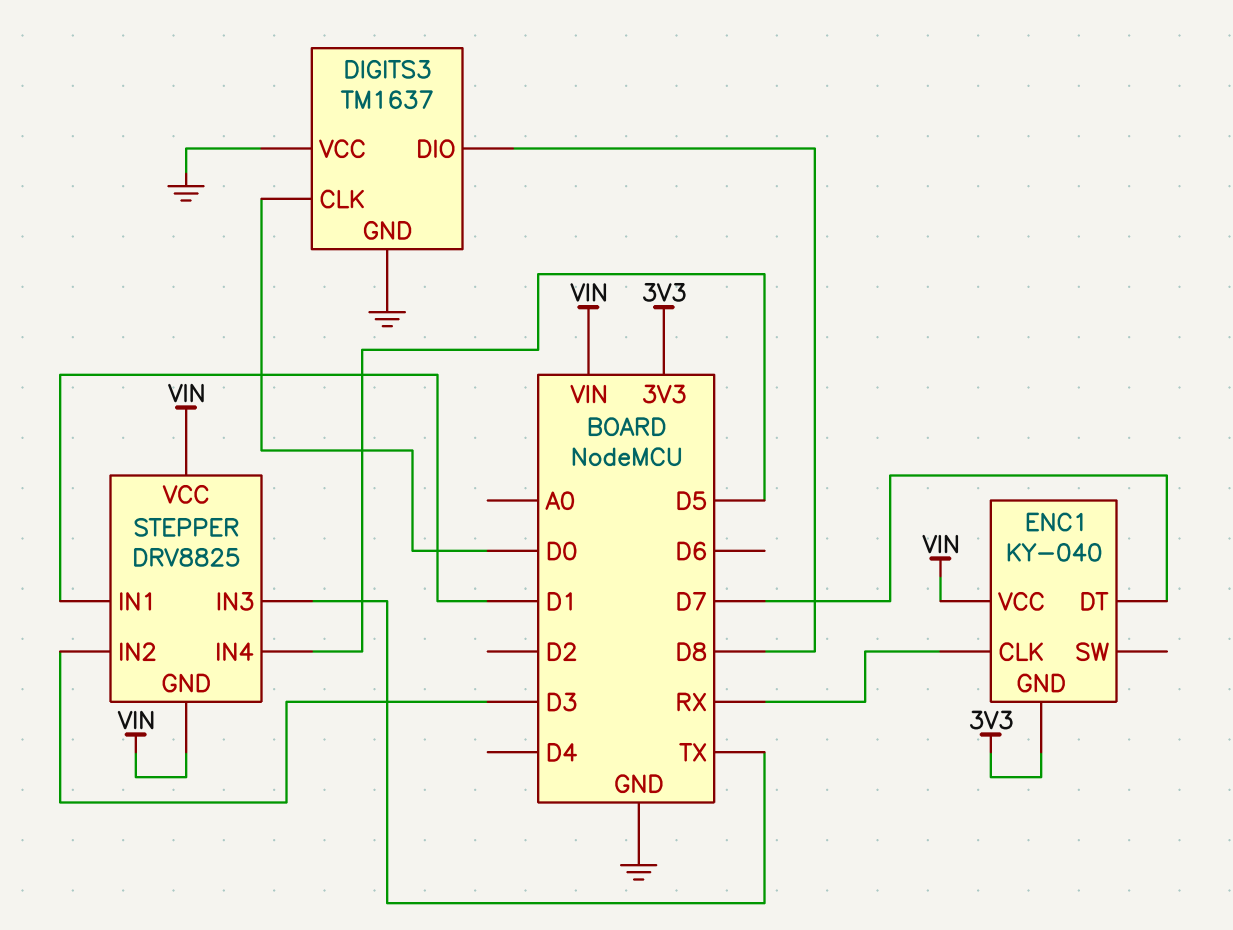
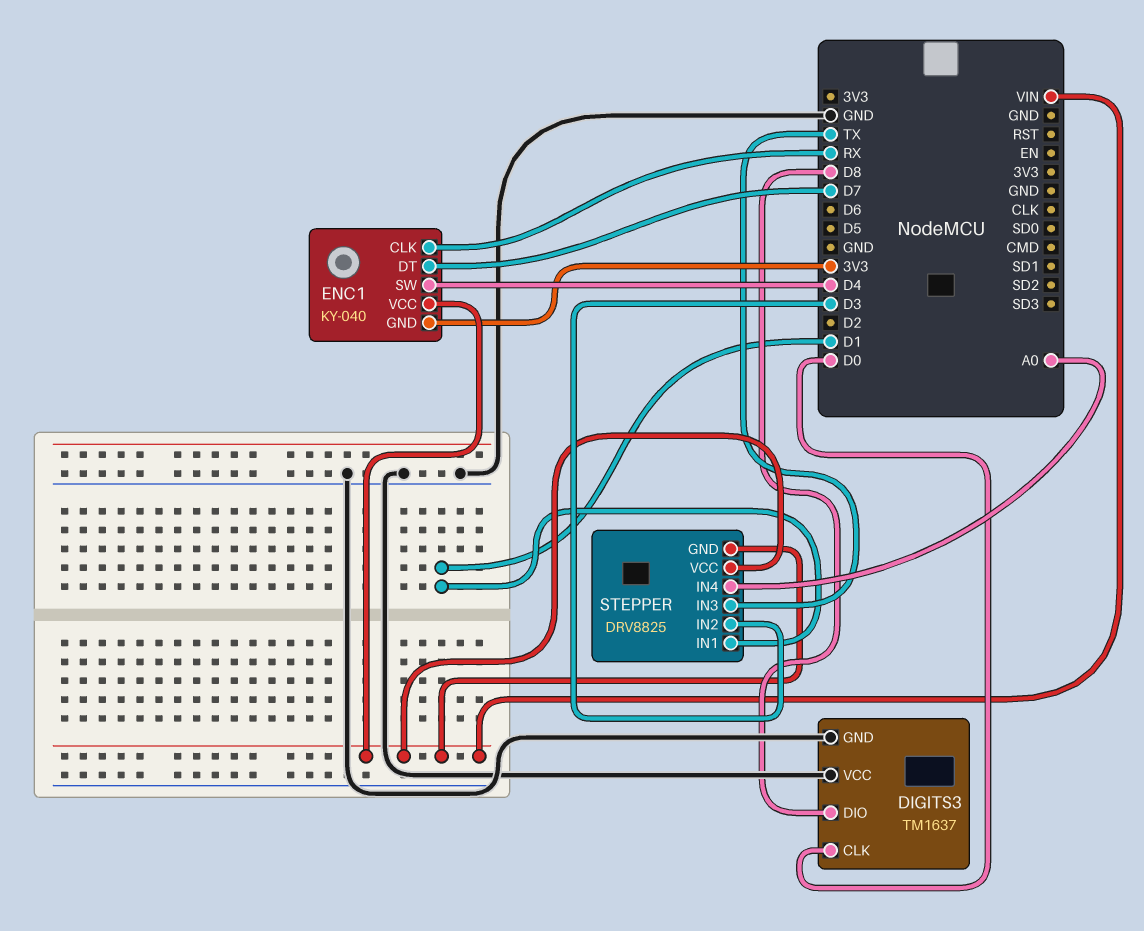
ENC1 pin SW: none -> D4
STEPPER pin IN4: D5 -> A0

